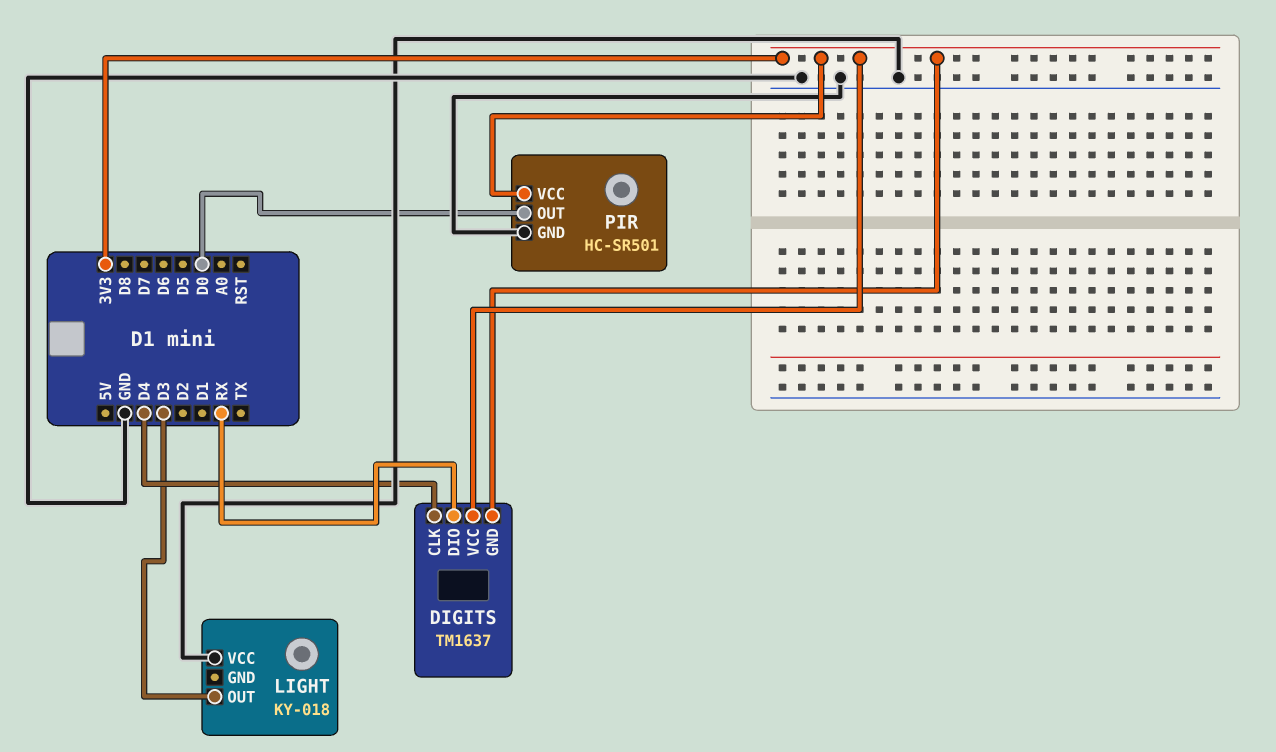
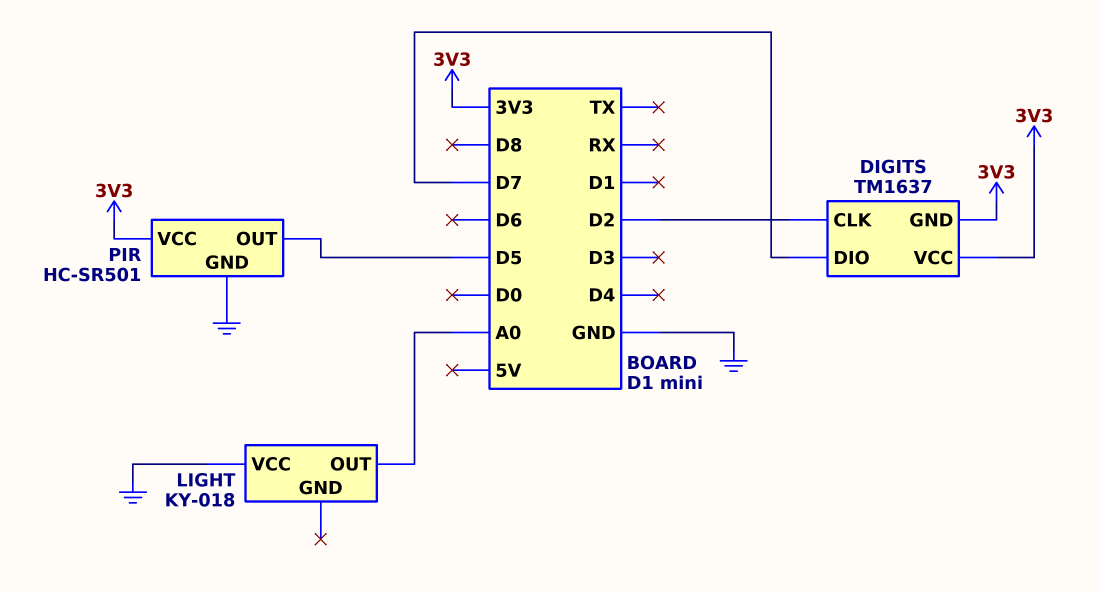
DIGITS pin CLK: D4 -> D2
DIGITS pin DIO: RX -> D7
LIGHT pin OUT: D3 -> A0
PIR pin OUT: D0 -> D5

